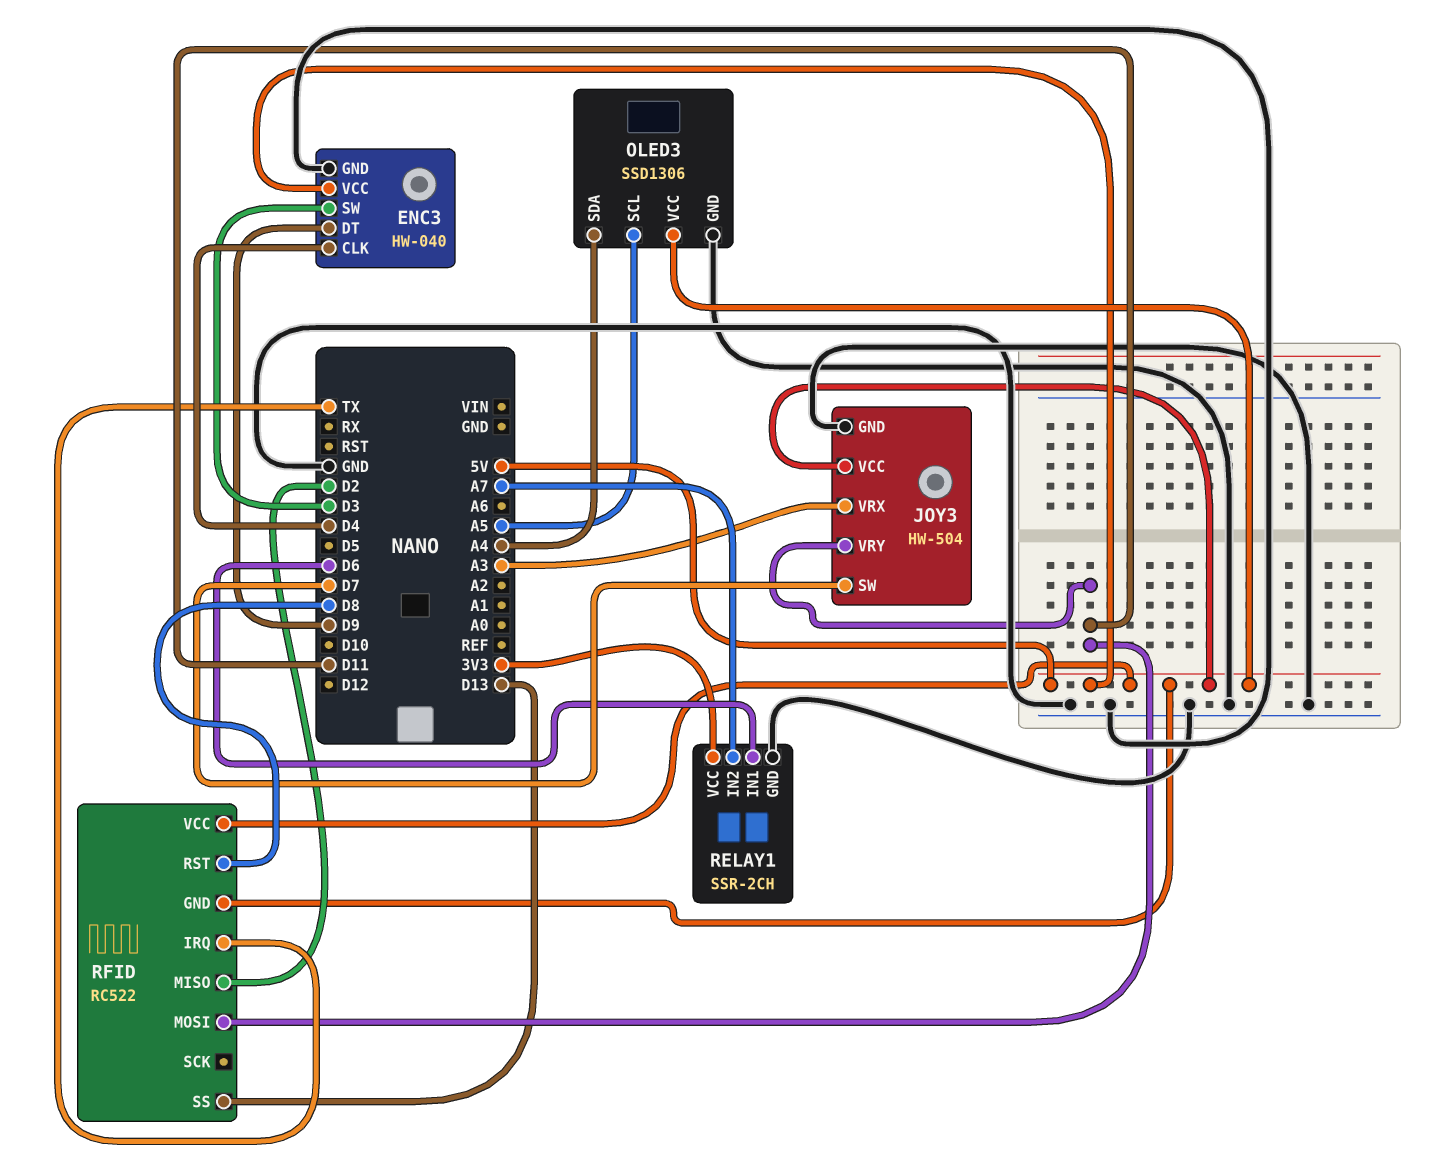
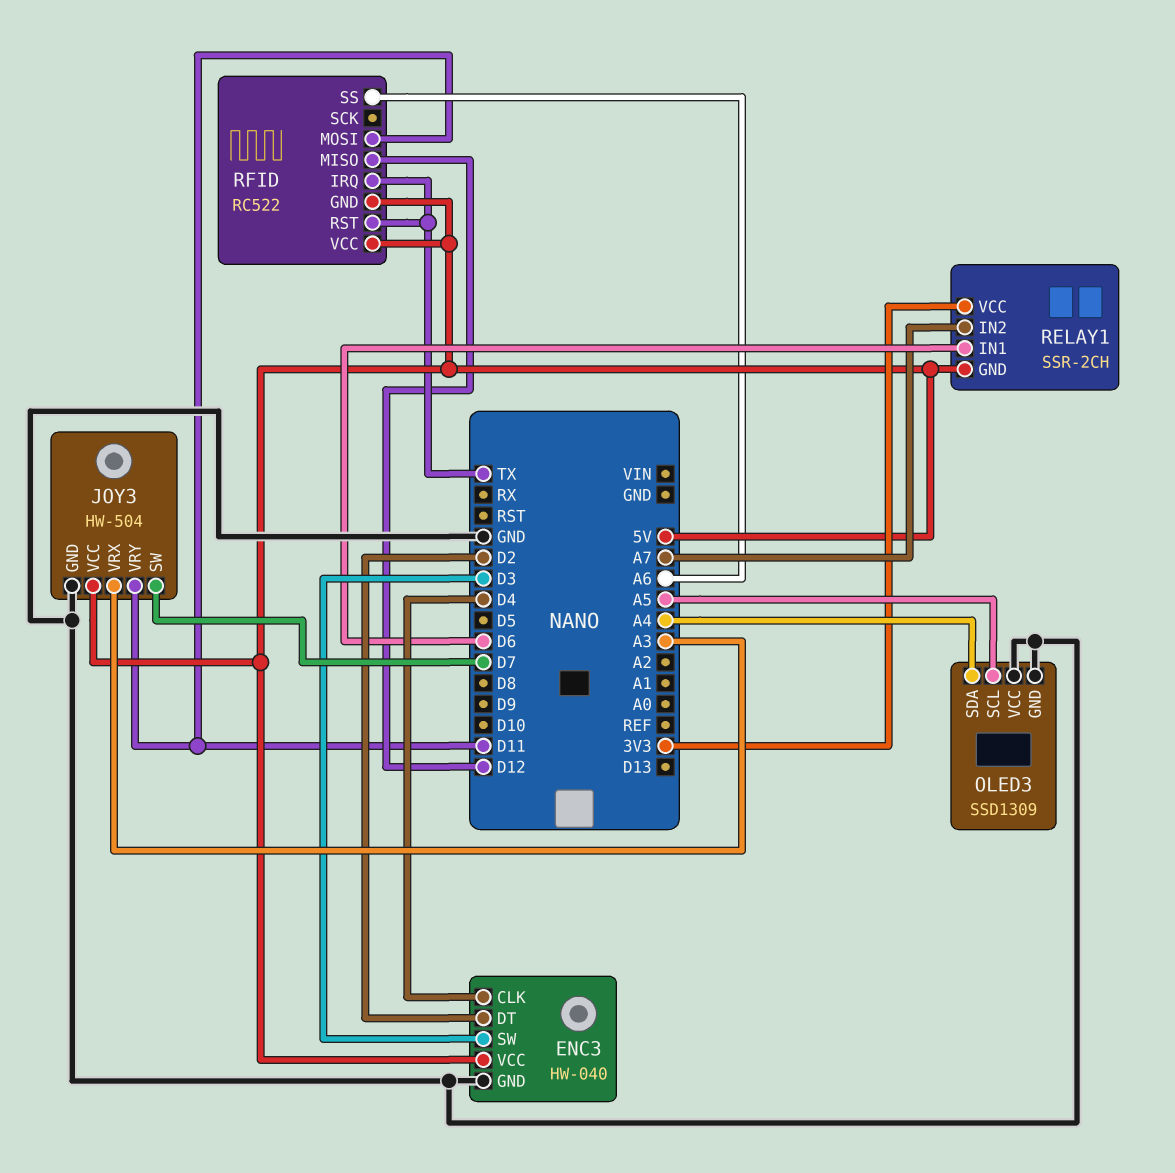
ENC3 pin DT: D9 -> D2
OLED3: SSD1306 -> SSD1309
OLED3 pin VCC: 5V -> GND
RELAY1 pin GND: GND -> 5V
RFID pin MISO: D2 -> D12
RFID pin RST: D8 -> TX
RFID pin SS: D13 -> A6

